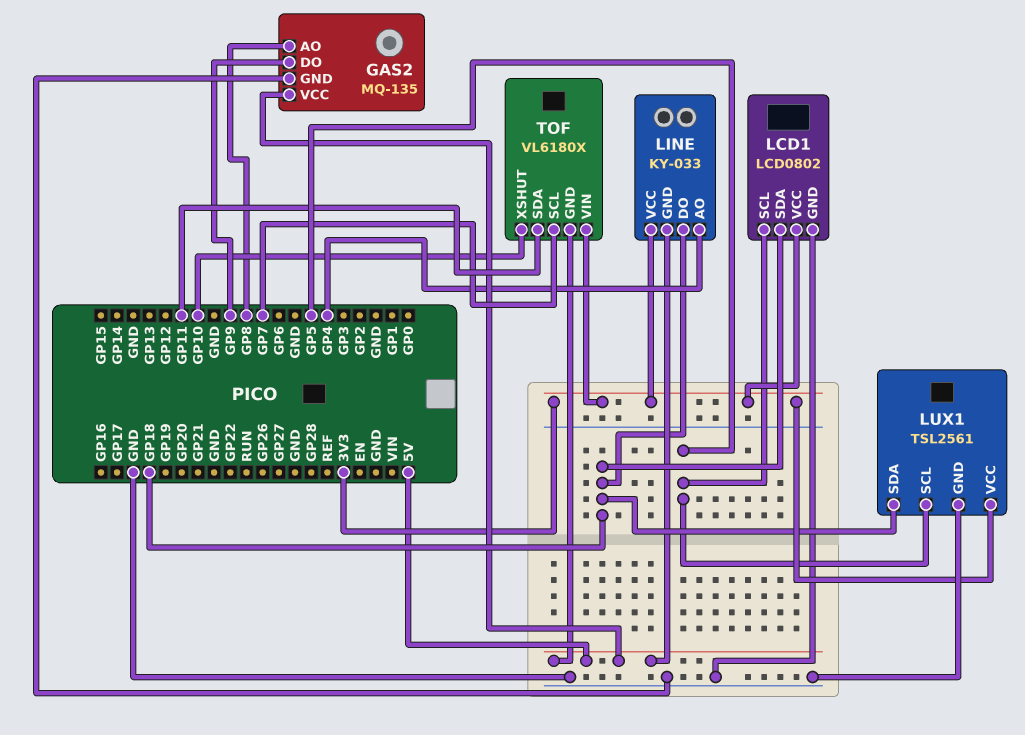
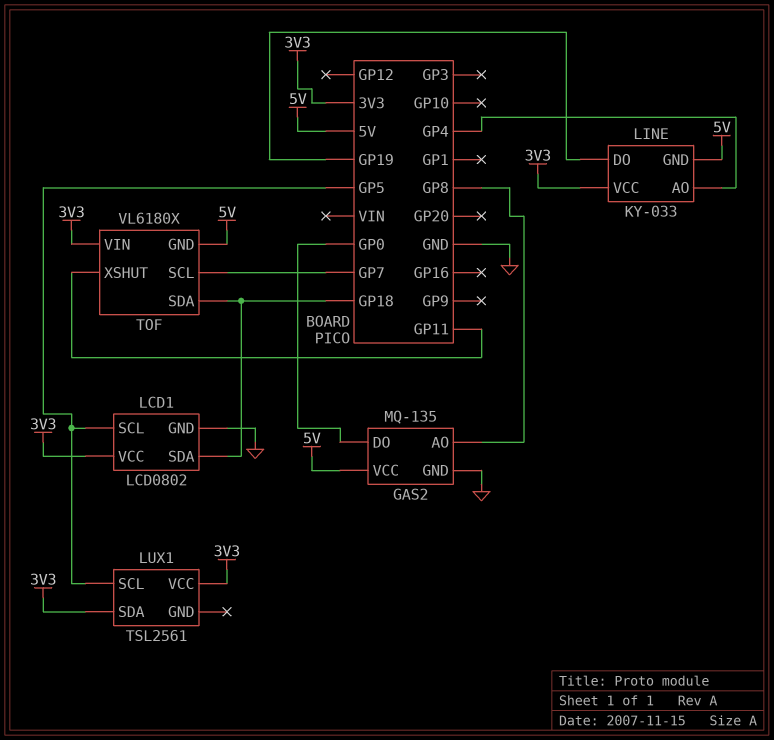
GAS2 pin DO: GP9 -> GP0
LINE pin DO: GP18 -> GP19
LUX1 pin GND: GND -> none
LUX1 pin SDA: GP18 -> 3V3
TOF pin SDA: GP11 -> GP18
TOF pin XSHUT: GP10 -> GP11

